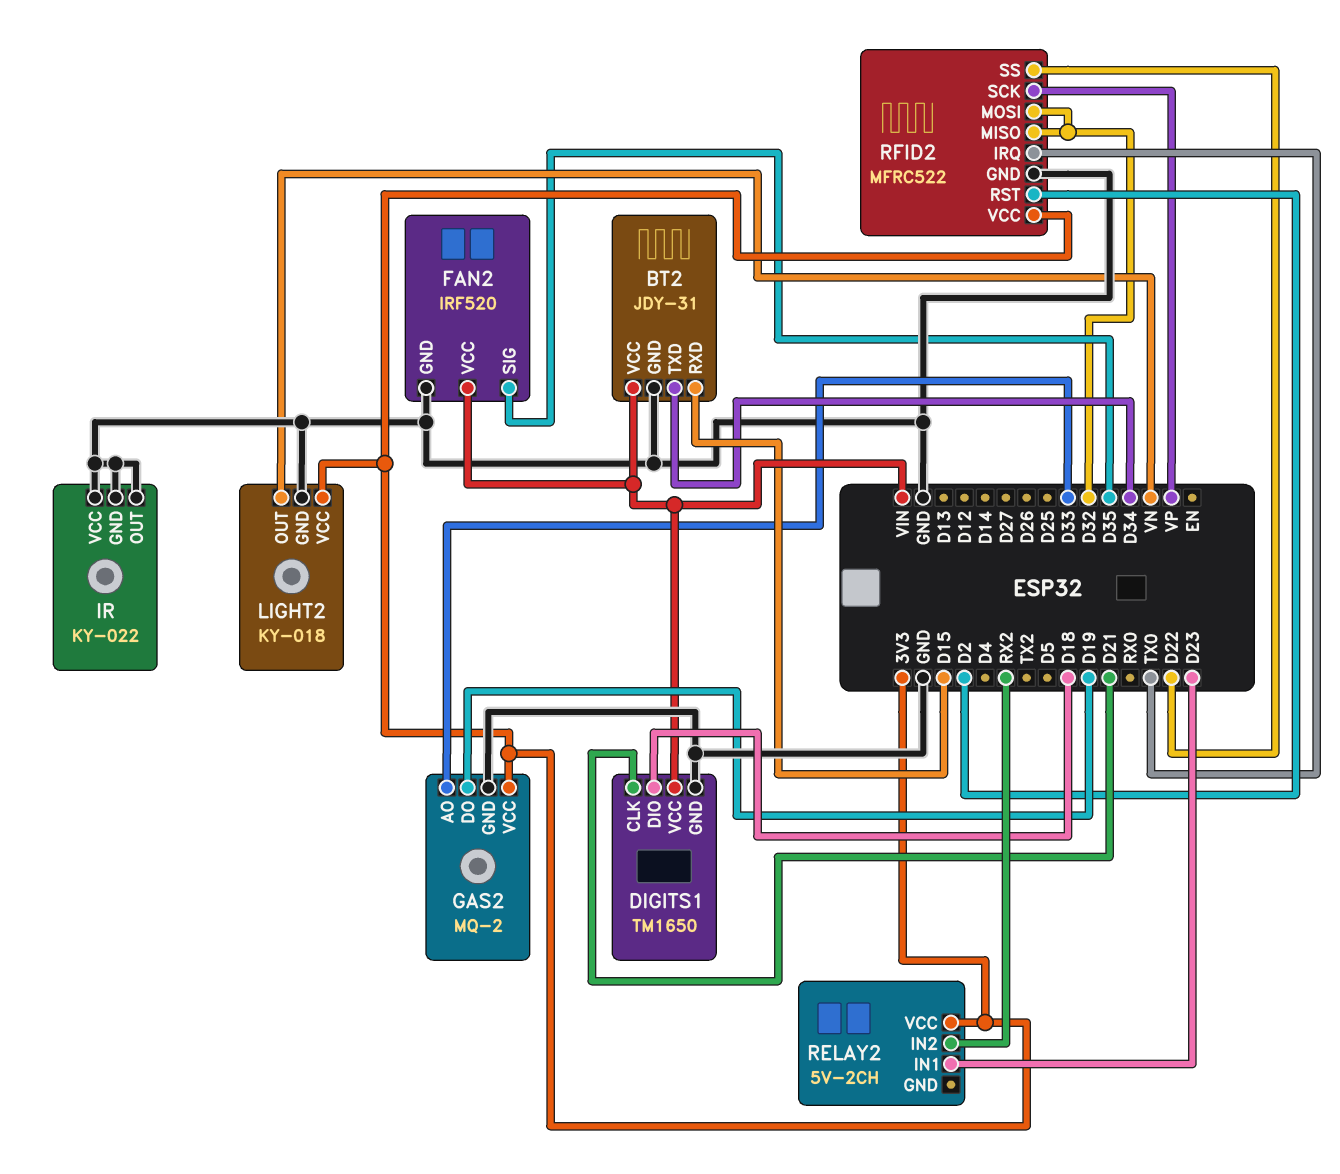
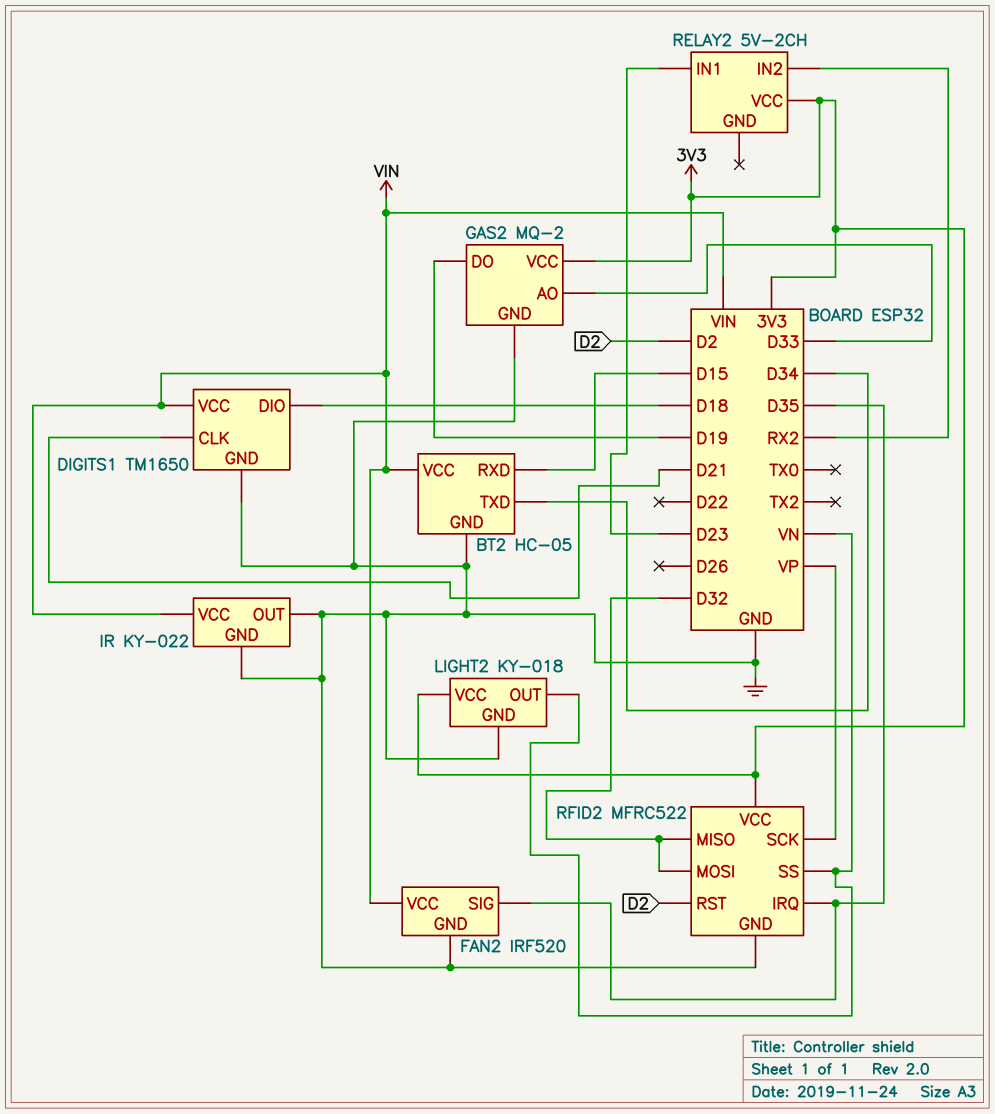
BT2: JDY-31 -> HC-05
IR pin VCC: GND -> VIN
RFID2 pin IRQ: TX0 -> D35
RFID2 pin SS: D22 -> VN

